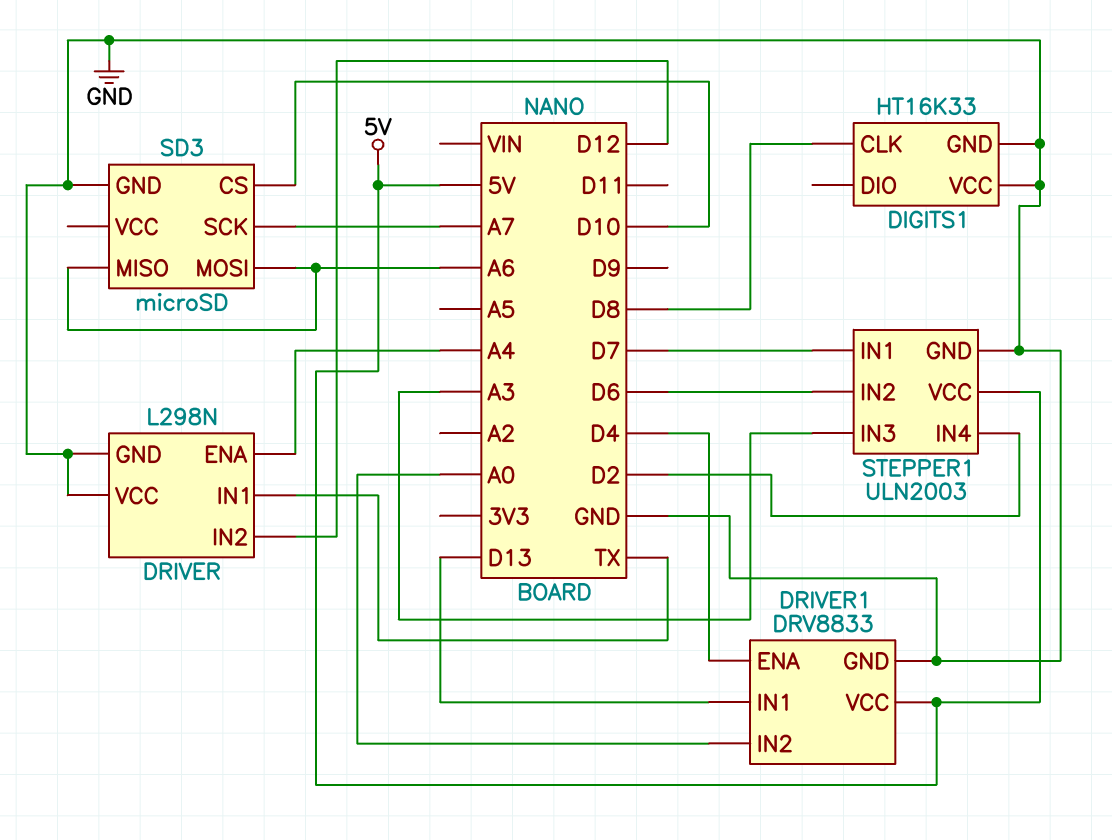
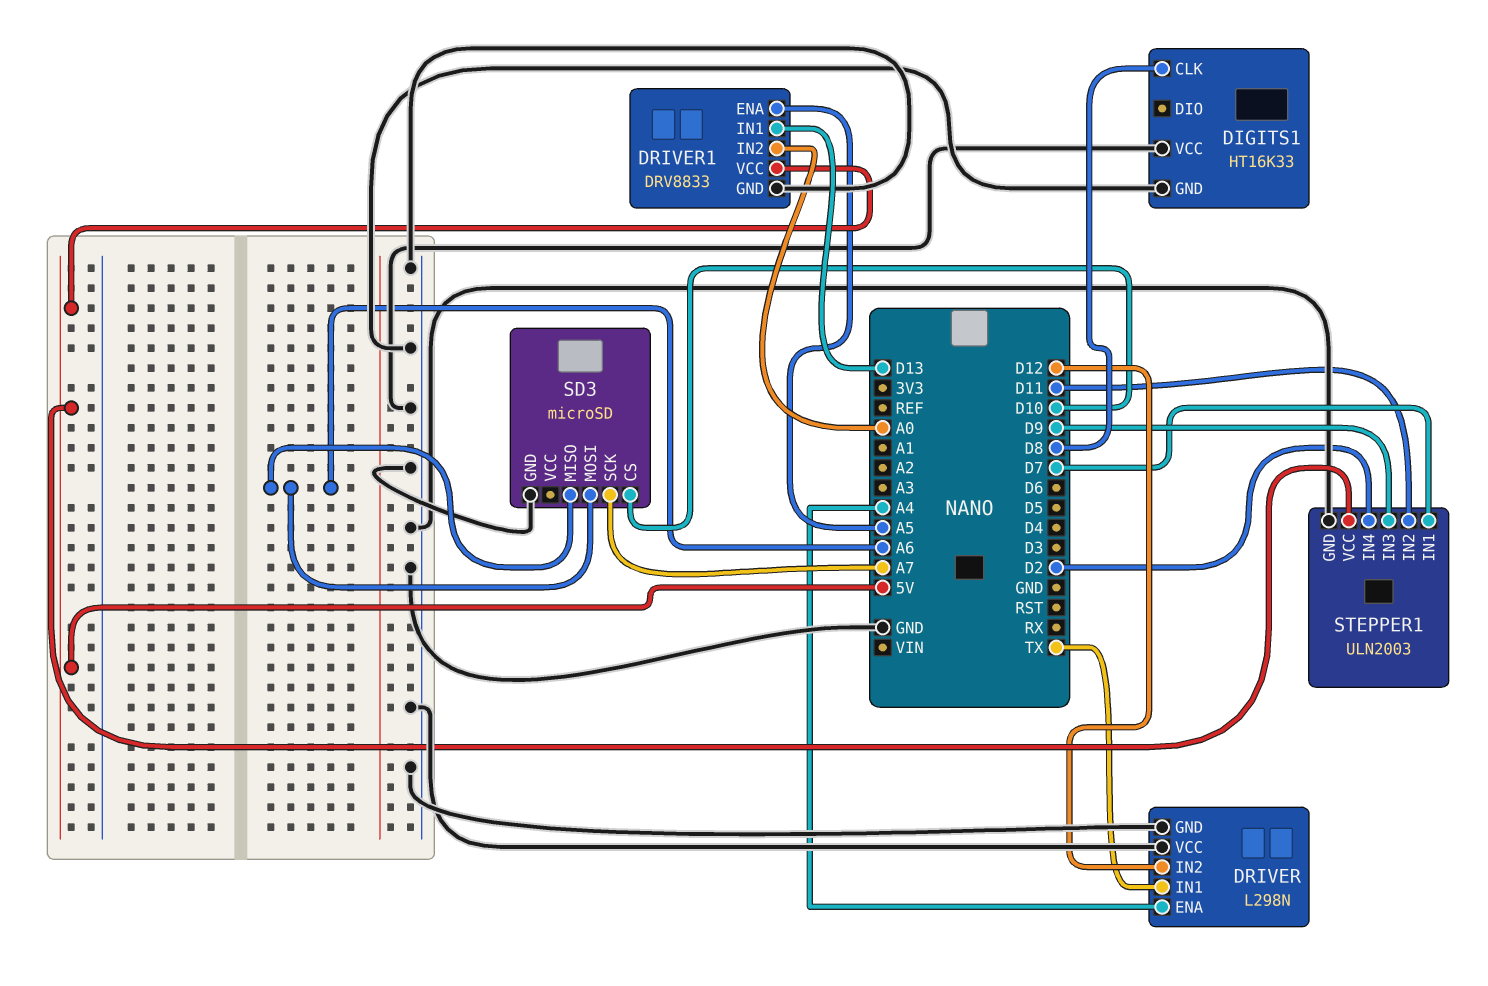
DRIVER1 pin ENA: D4 -> A5
STEPPER1 pin IN2: D6 -> D11
STEPPER1 pin IN3: A3 -> D9

